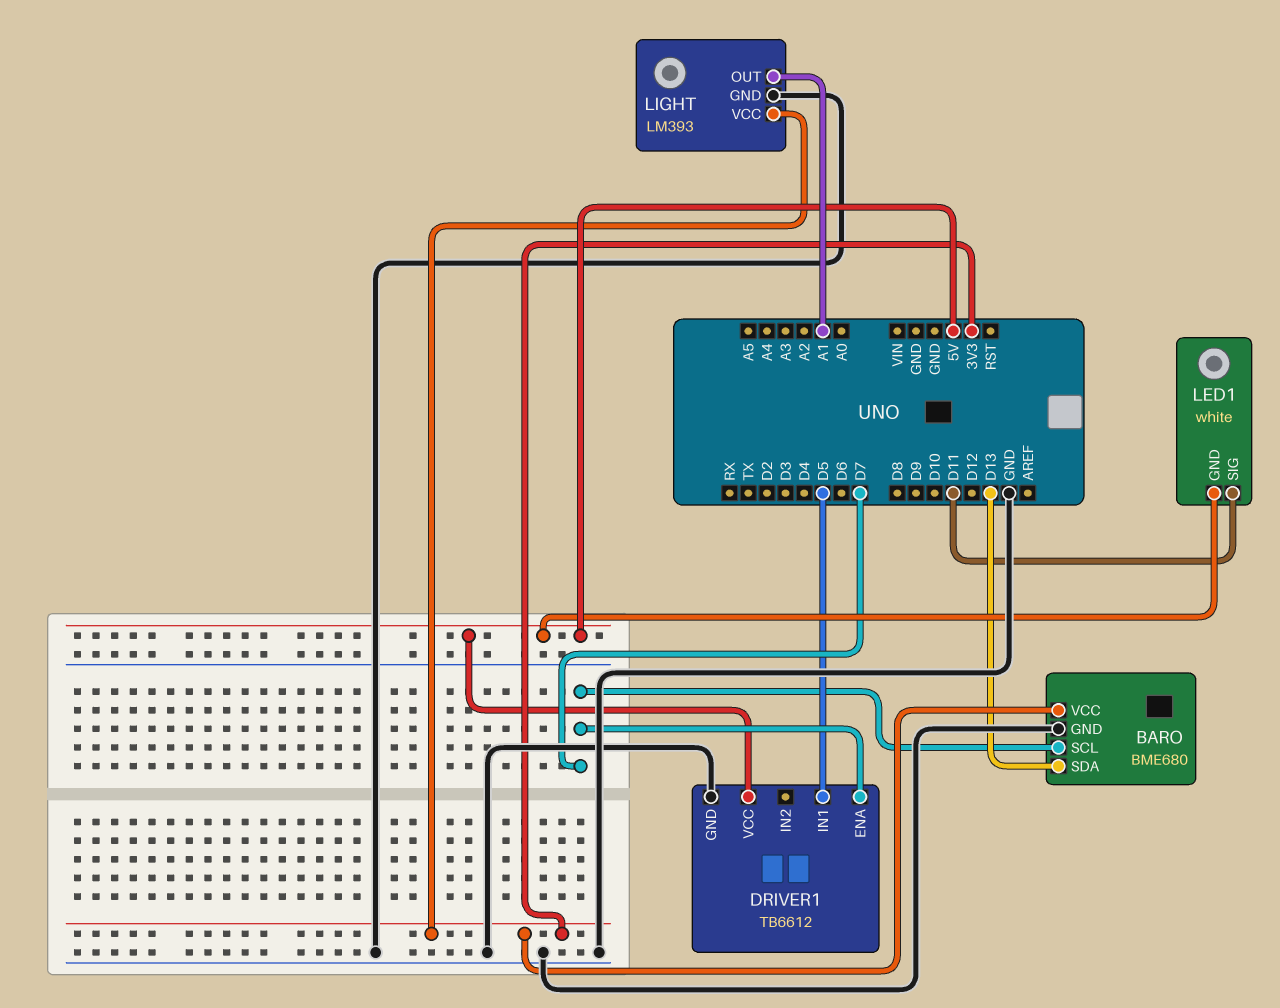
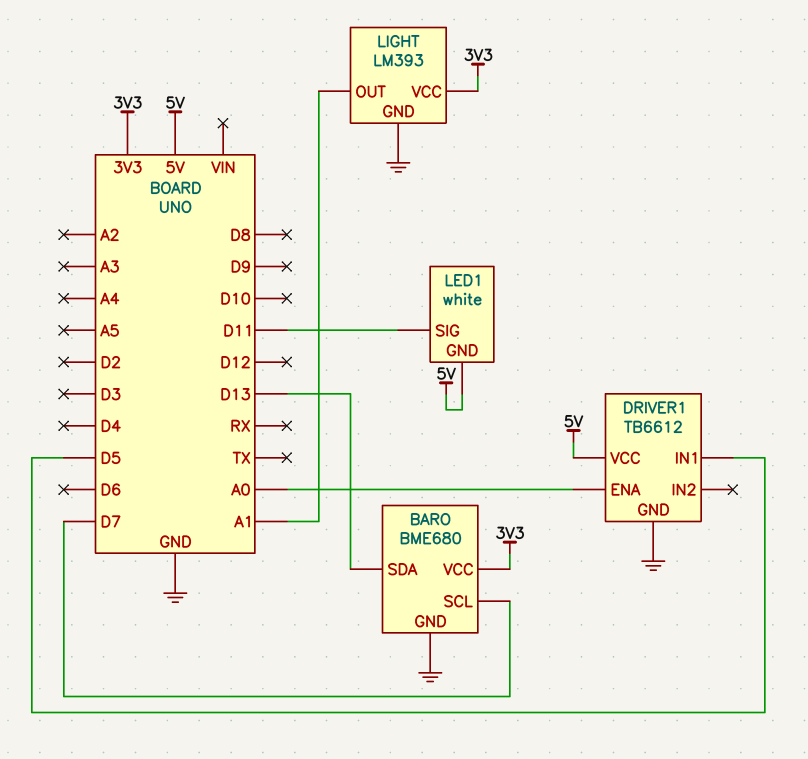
DRIVER1 pin ENA: D7 -> A0

